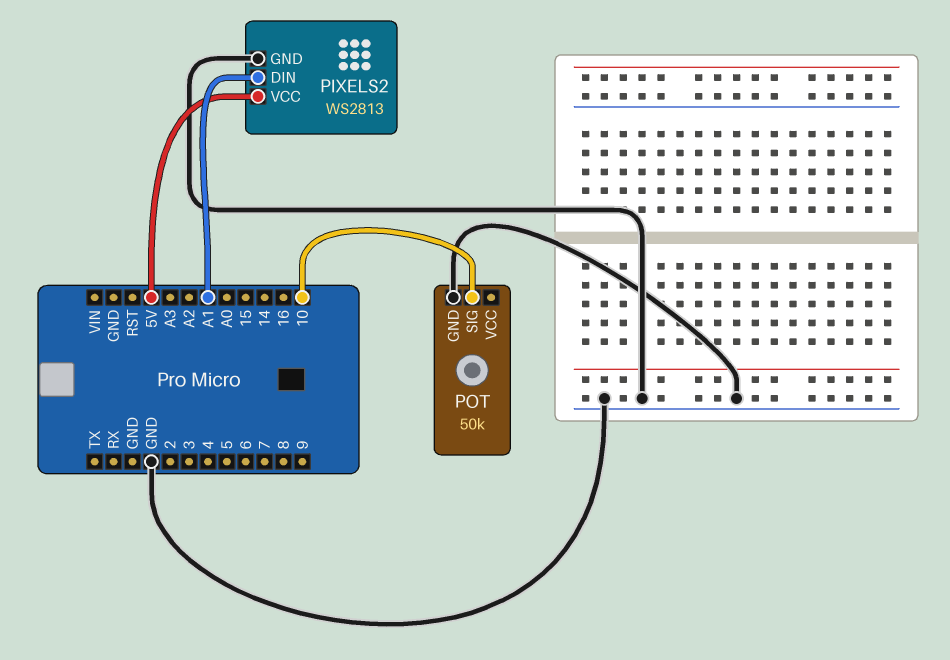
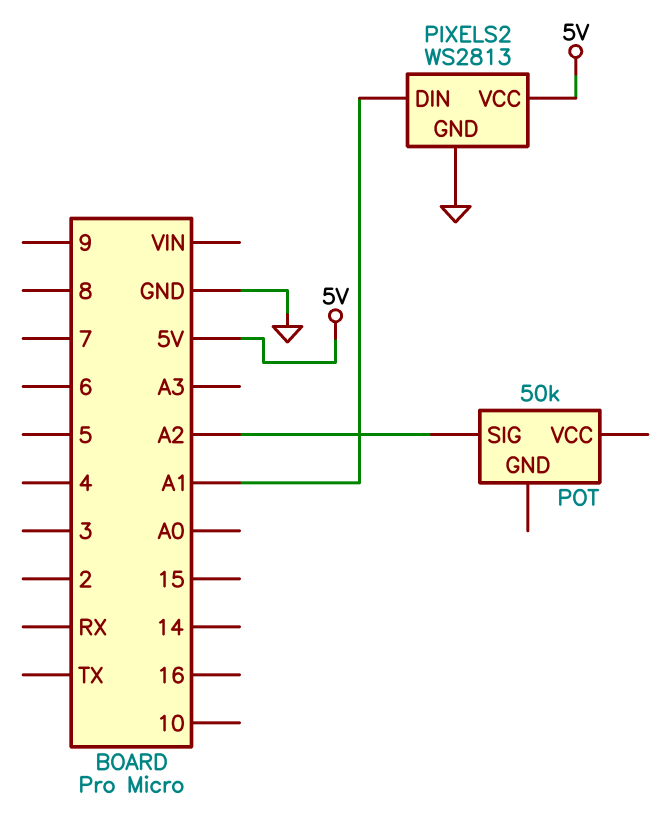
POT pin GND: GND -> none
POT pin SIG: 10 -> A2

